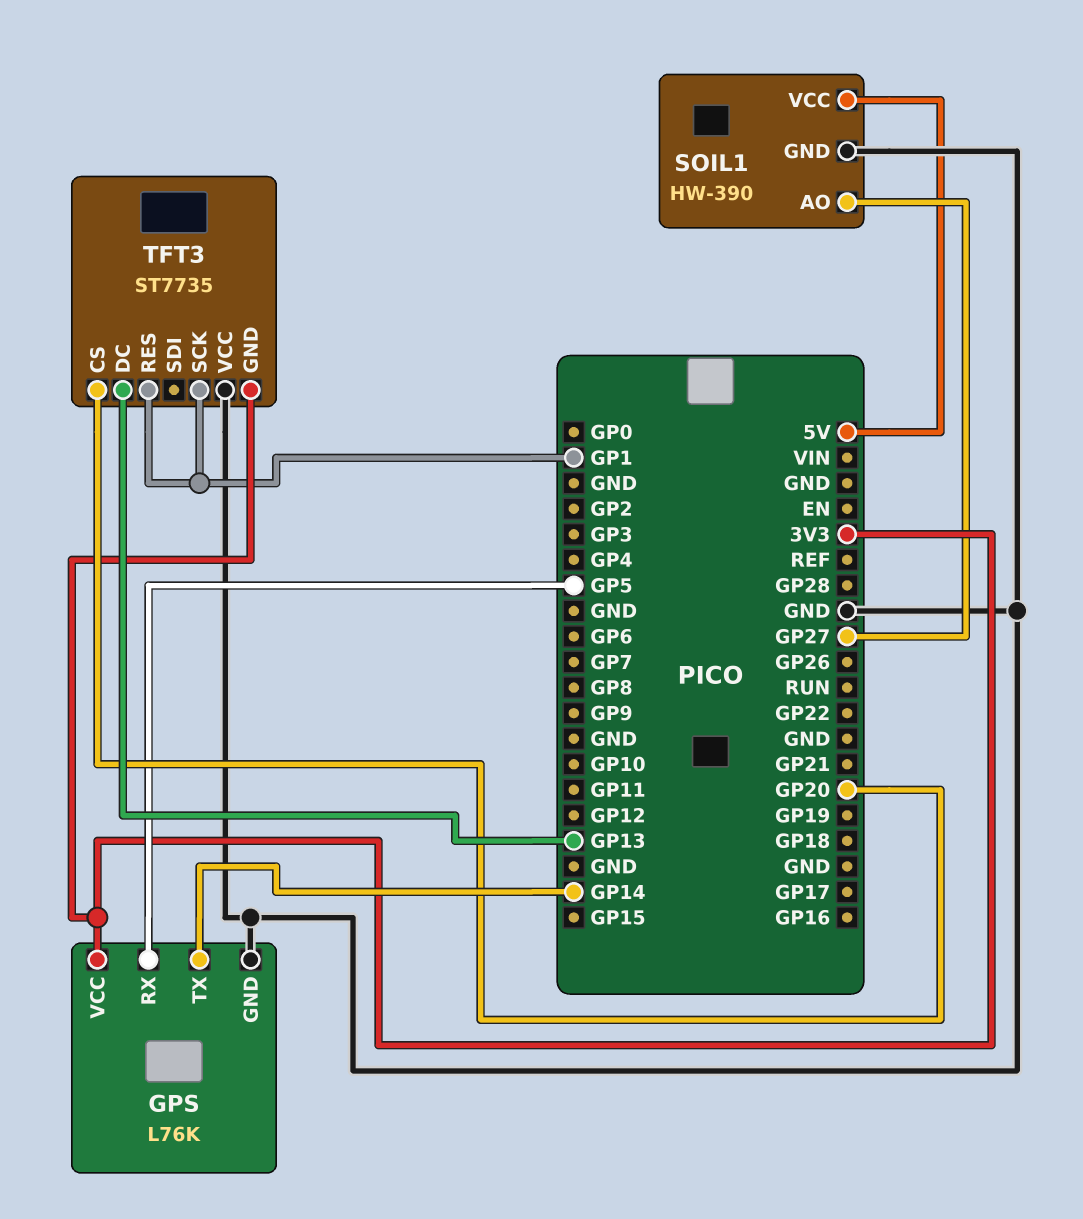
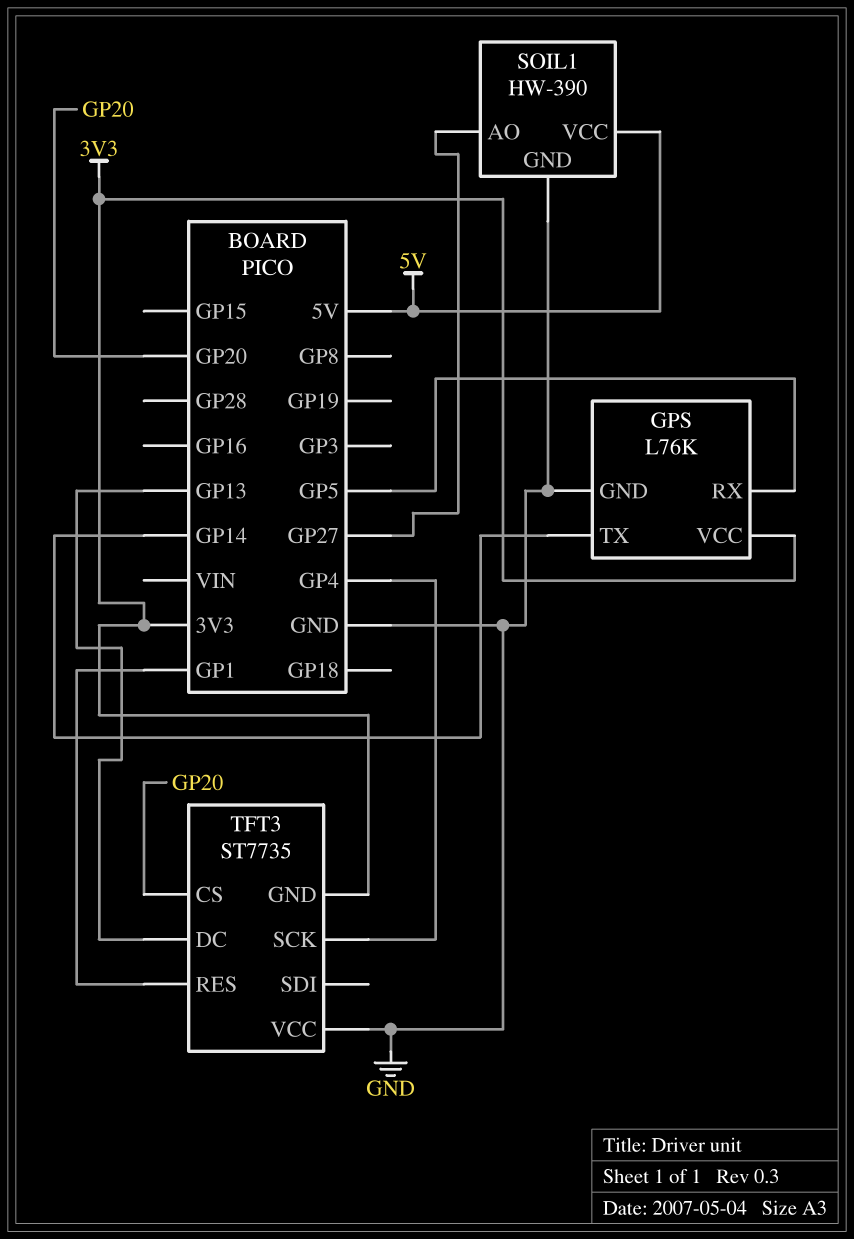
TFT3 pin SCK: GP1 -> GP4

